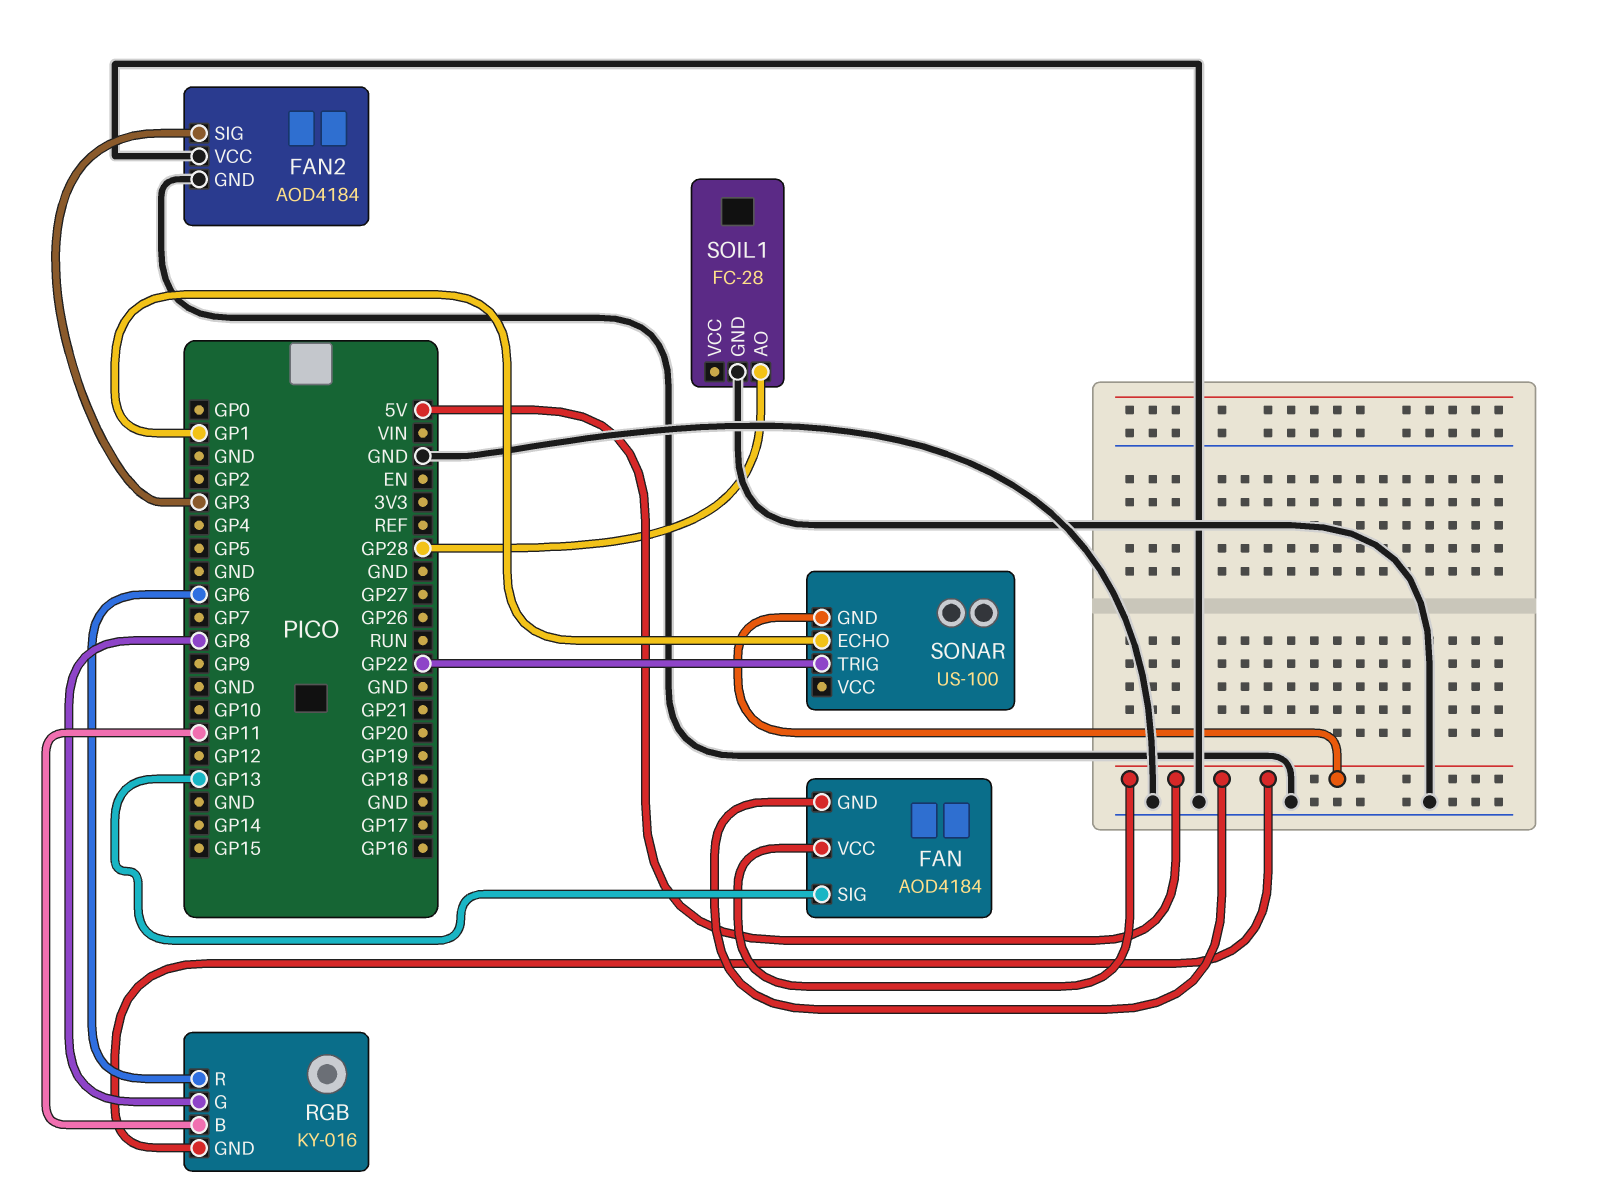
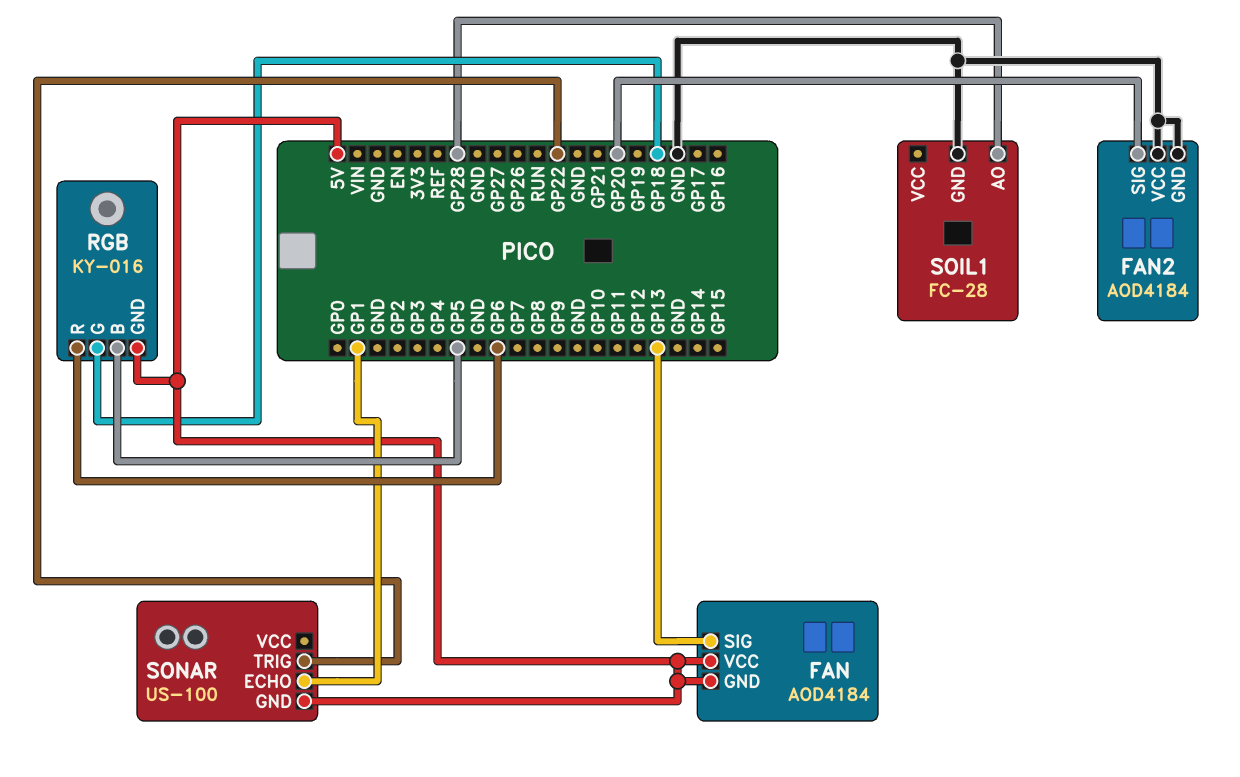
FAN2 pin SIG: GP3 -> GP20
RGB pin B: GP11 -> GP5
RGB pin G: GP8 -> GP18

